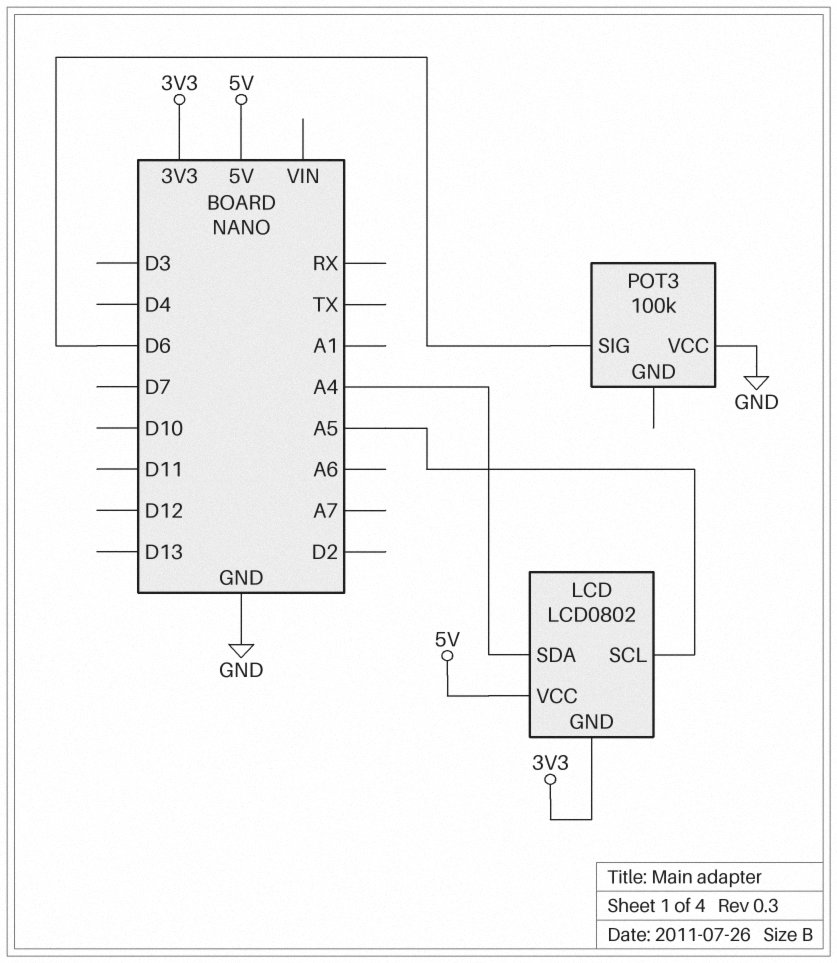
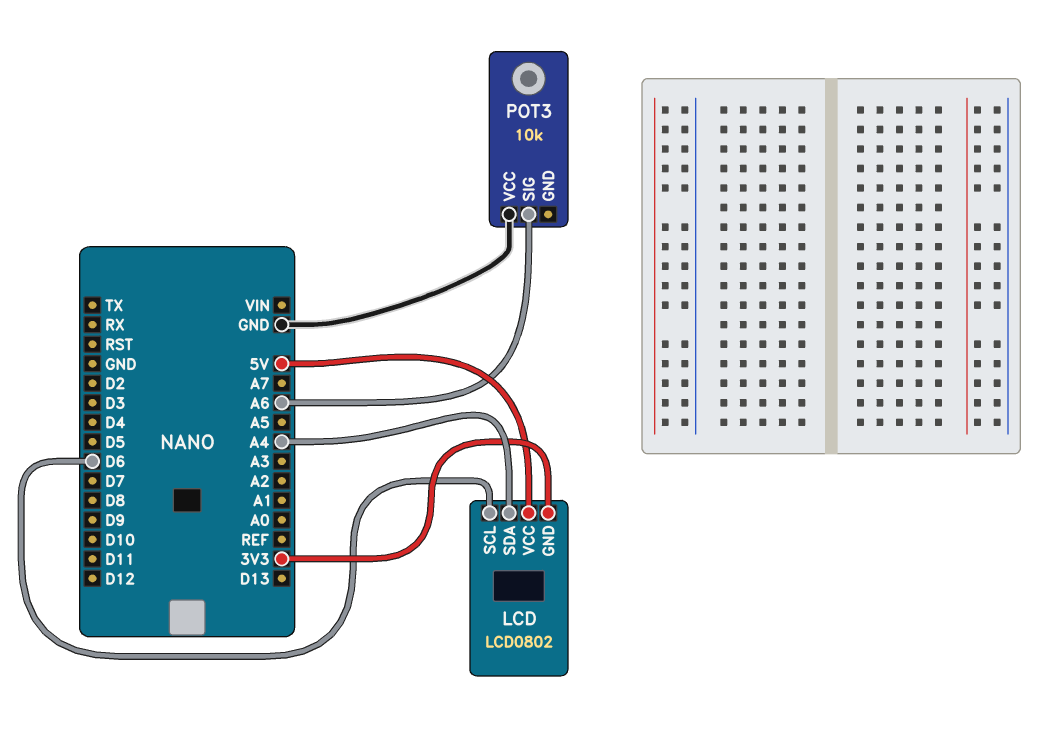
LCD pin SCL: A5 -> D6
POT3: 100k -> 10k
POT3 pin SIG: D6 -> A6

